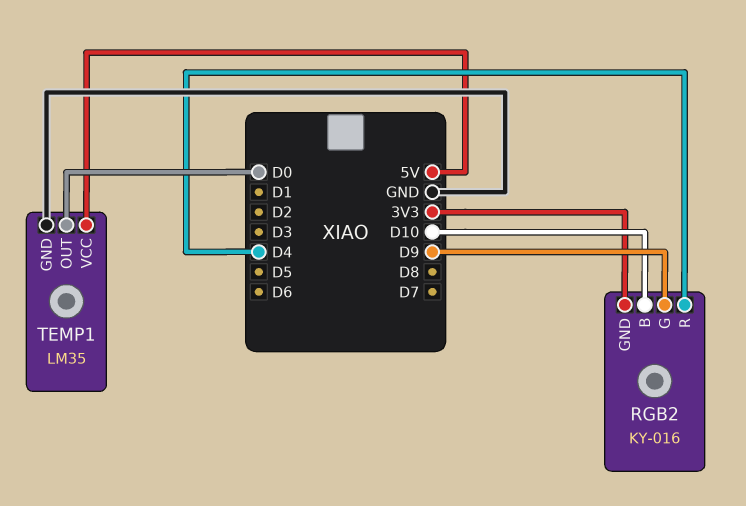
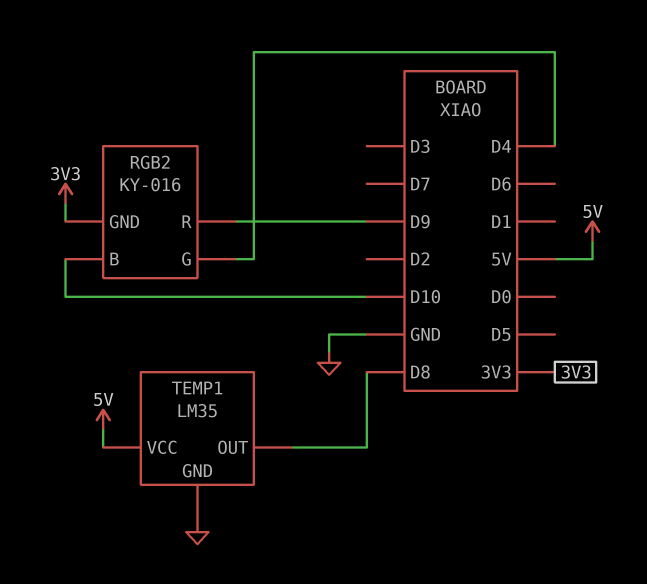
RGB2 pin G: D9 -> D4
RGB2 pin R: D4 -> D9
TEMP1 pin OUT: D0 -> D8

